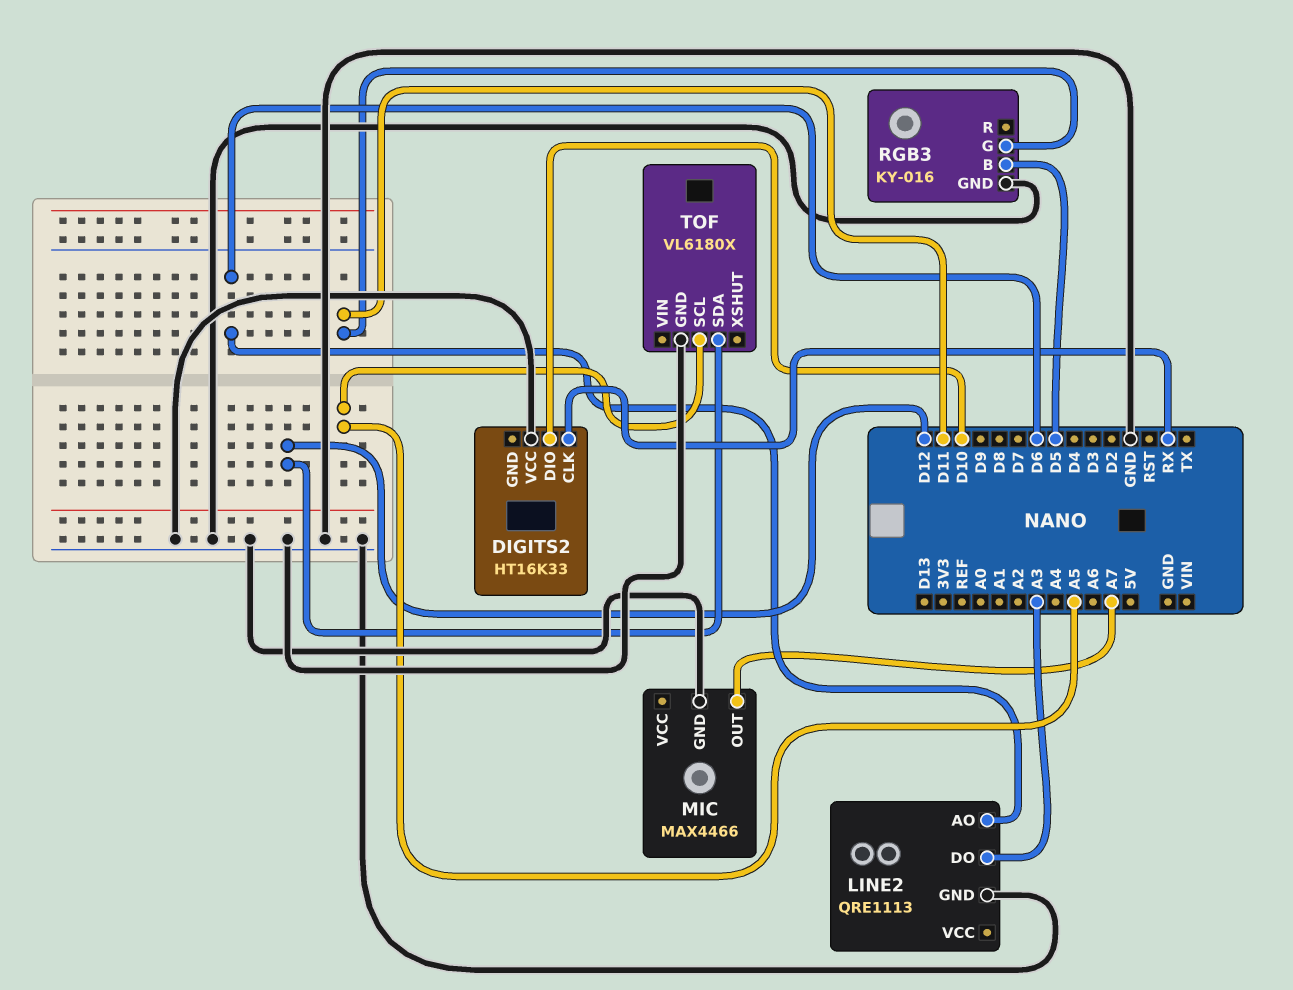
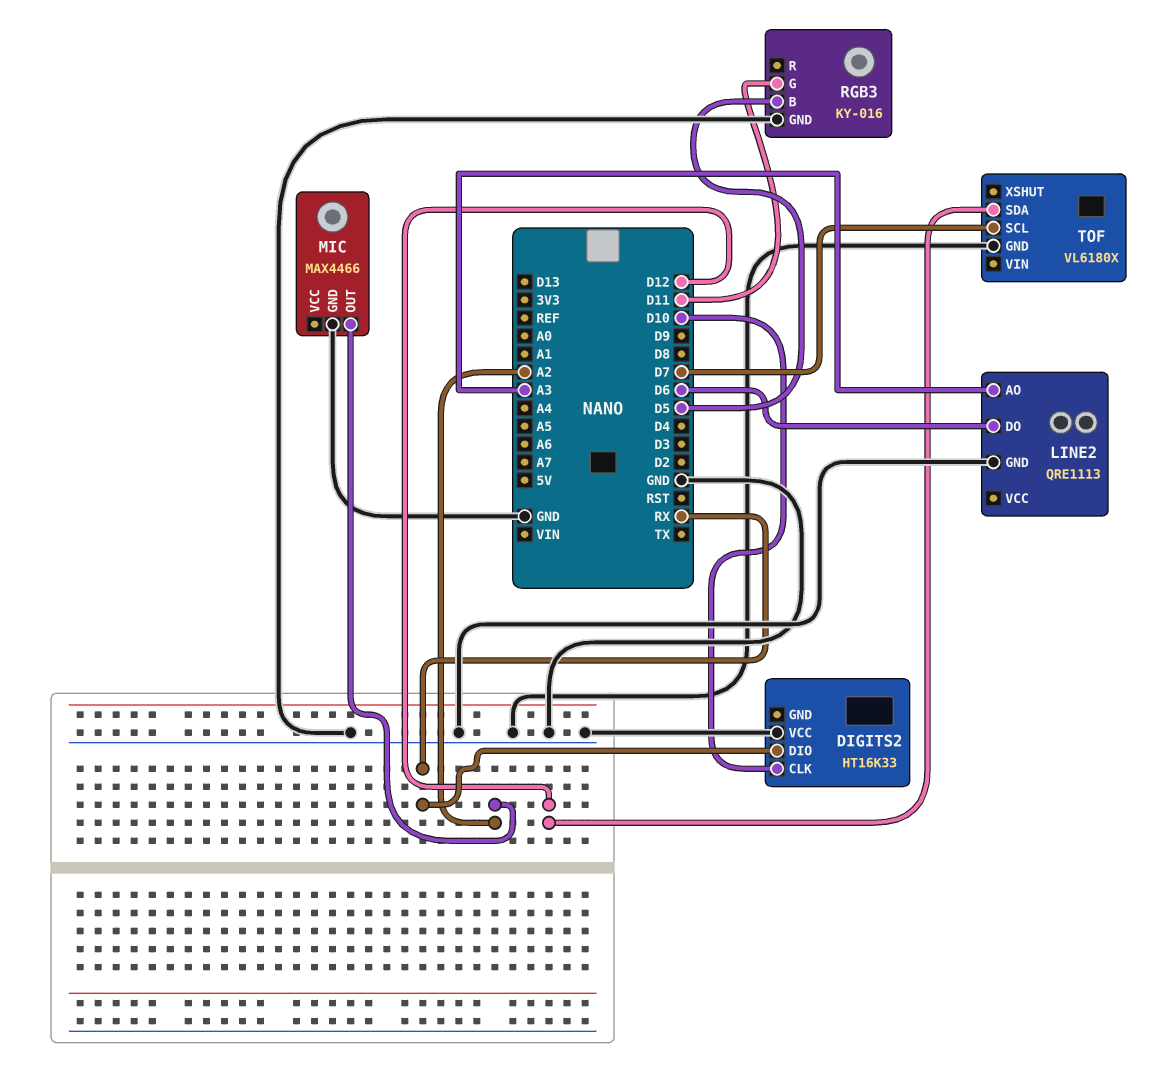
DIGITS2 pin CLK: RX -> D10
DIGITS2 pin DIO: D10 -> RX
LINE2 pin AO: D6 -> A3
LINE2 pin DO: A3 -> D6
MIC pin OUT: A7 -> A2
TOF pin SCL: A5 -> D7

